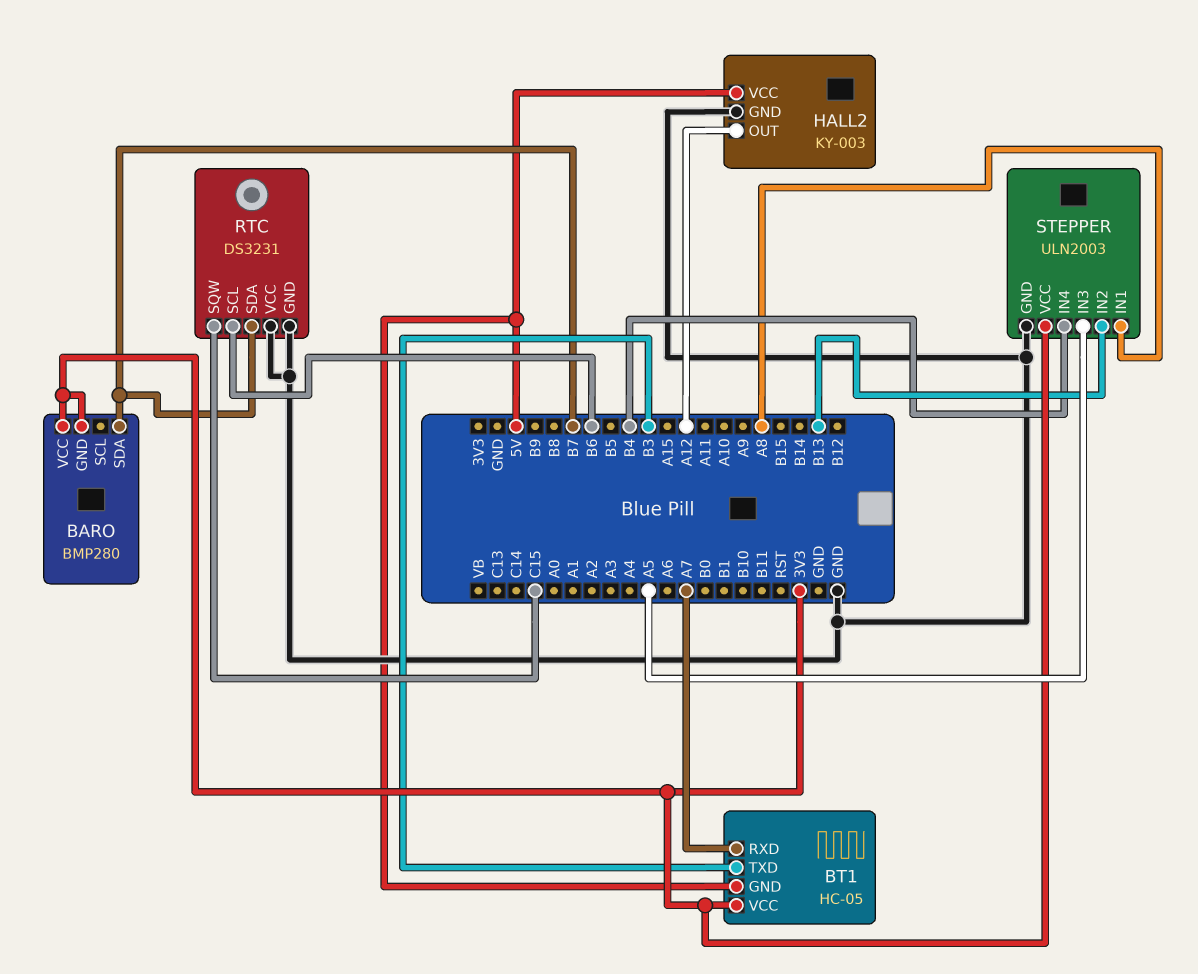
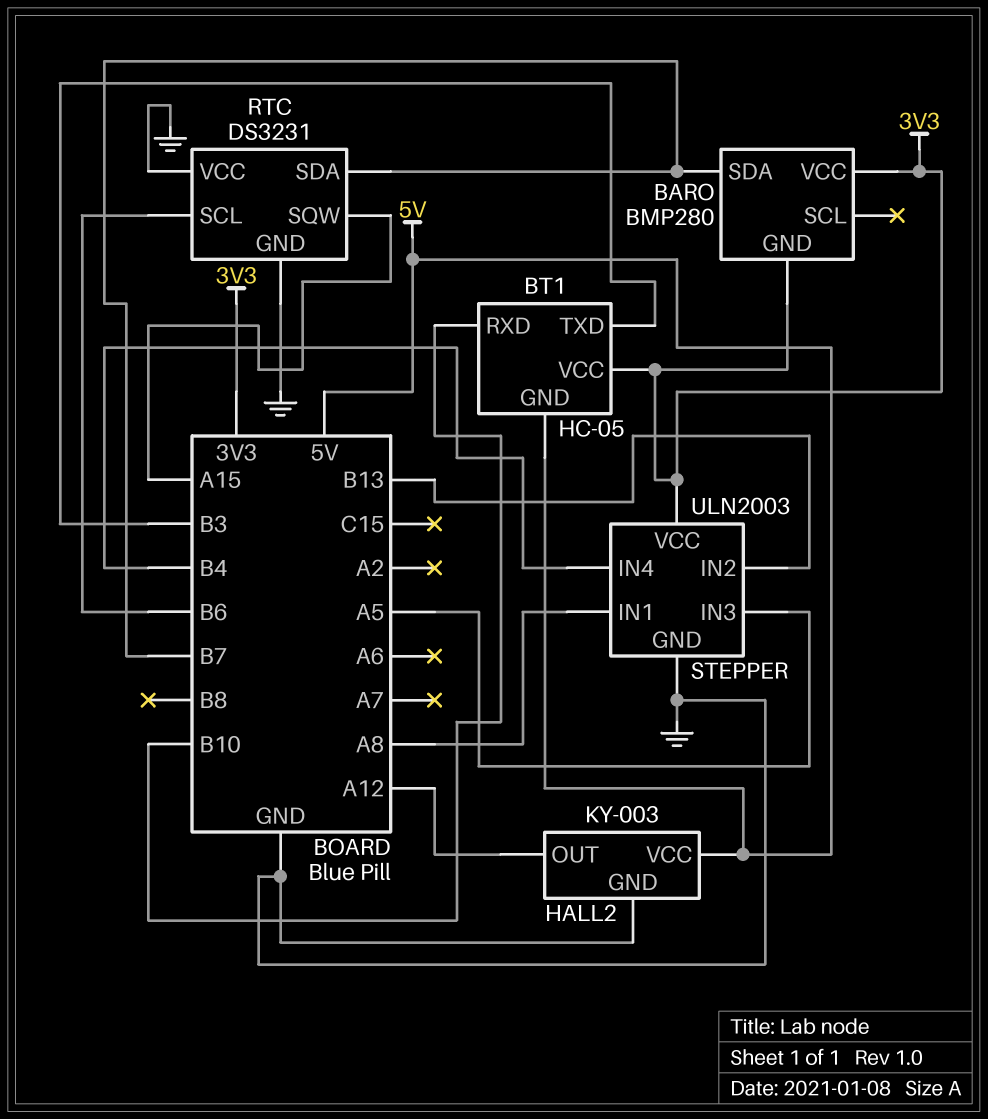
BT1 pin RXD: A7 -> B10
RTC pin SQW: C15 -> A15

